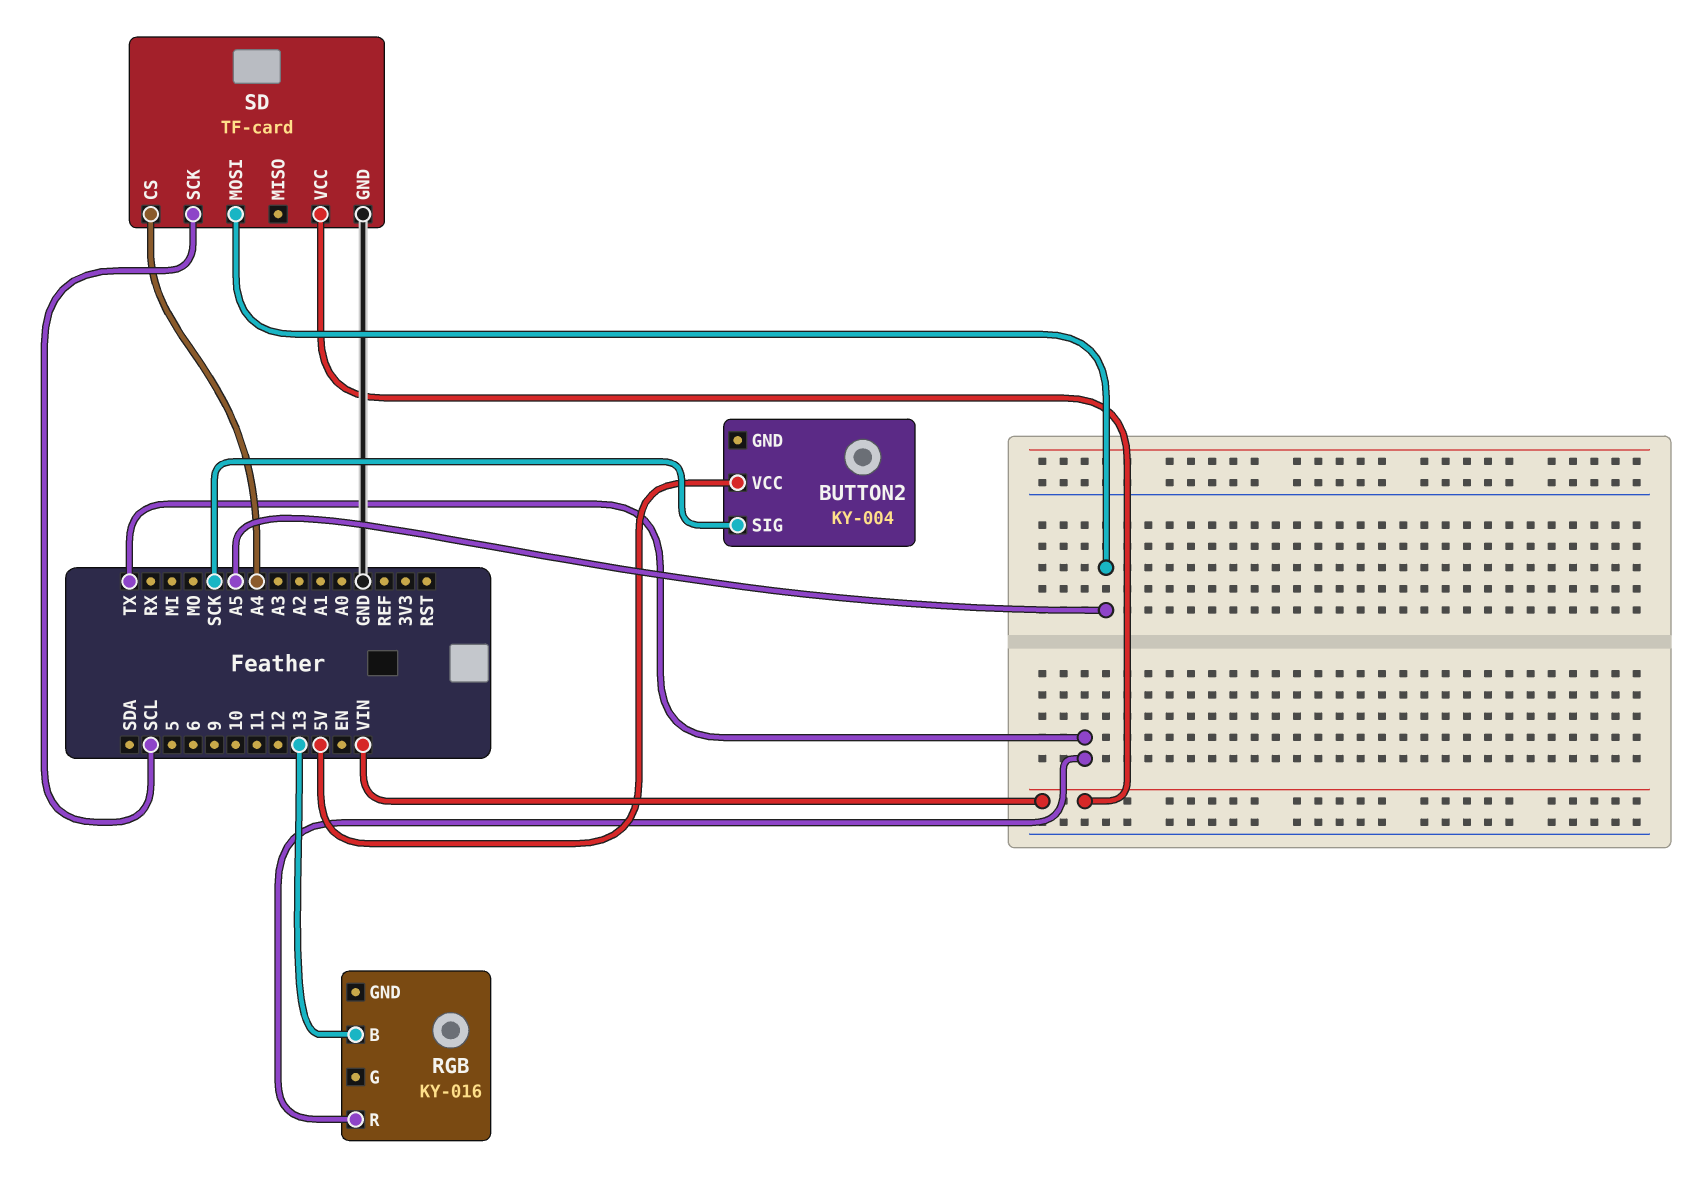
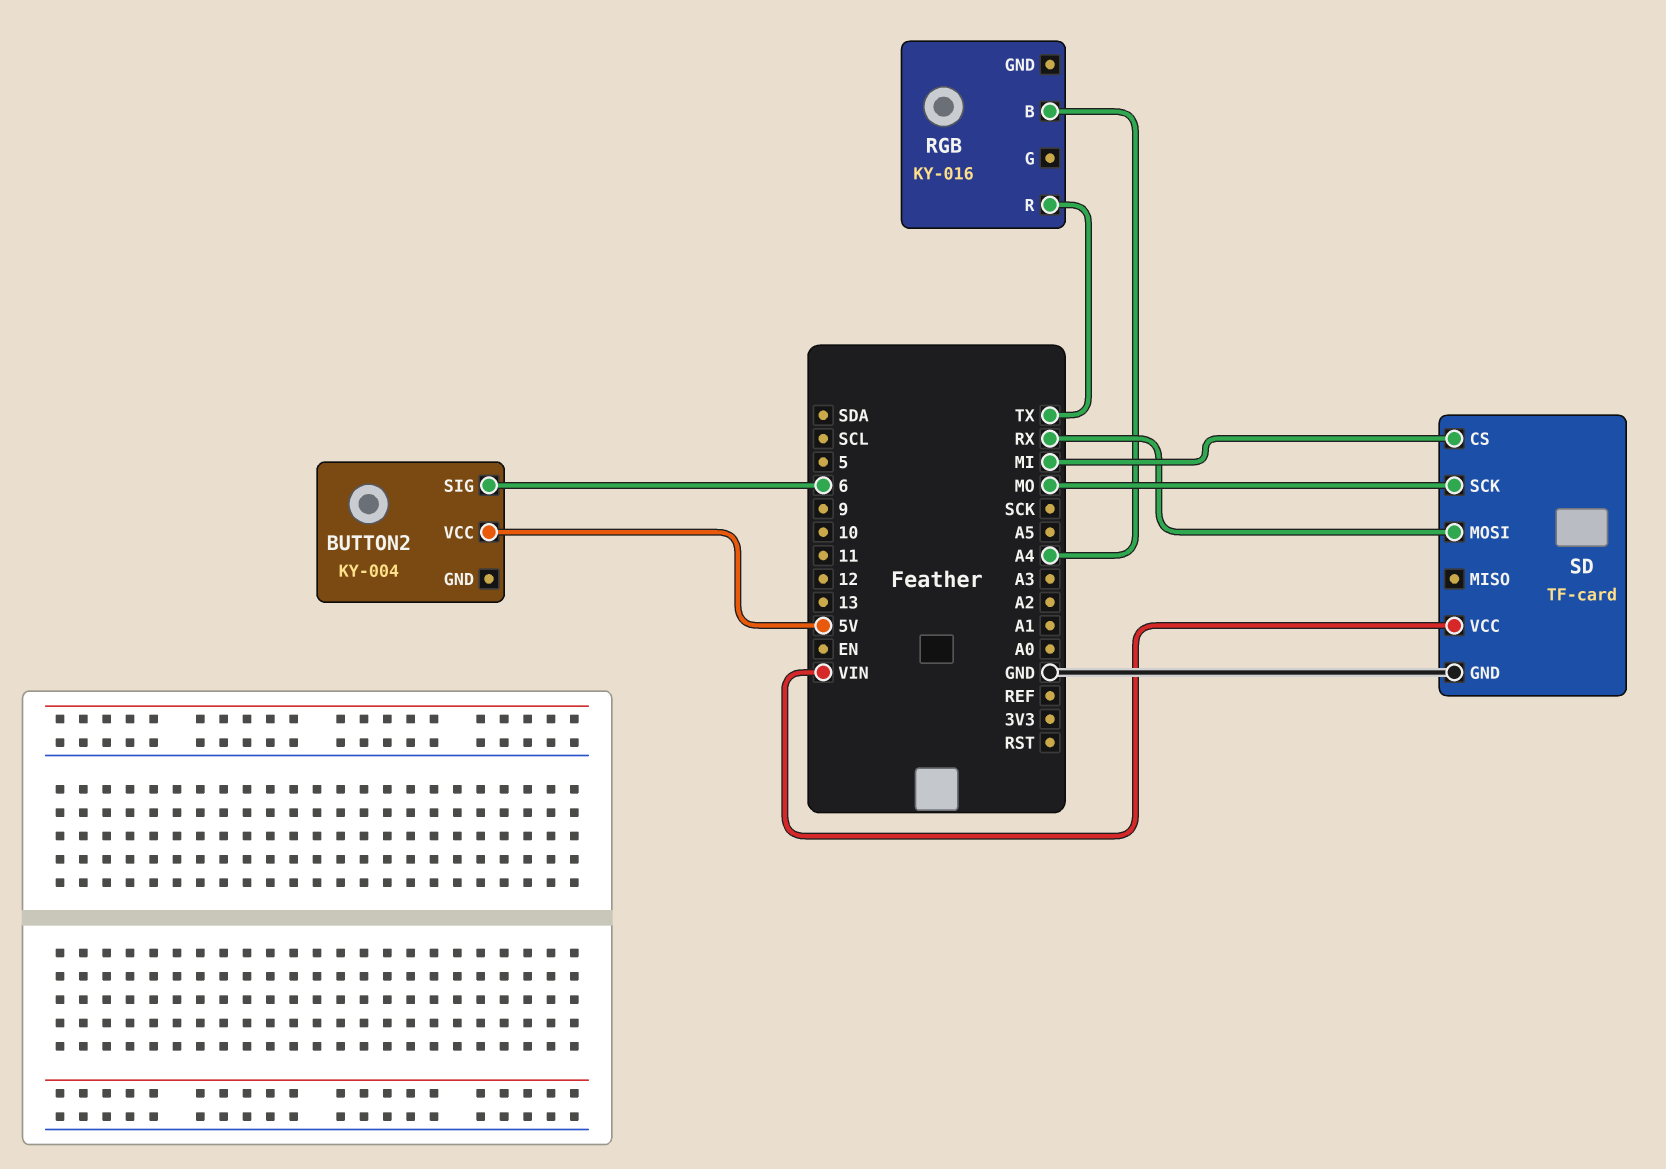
BUTTON2 pin SIG: SCK -> 6
RGB pin B: 13 -> A4
SD pin CS: A4 -> MI
SD pin MOSI: A5 -> RX
SD pin SCK: SCL -> MO

